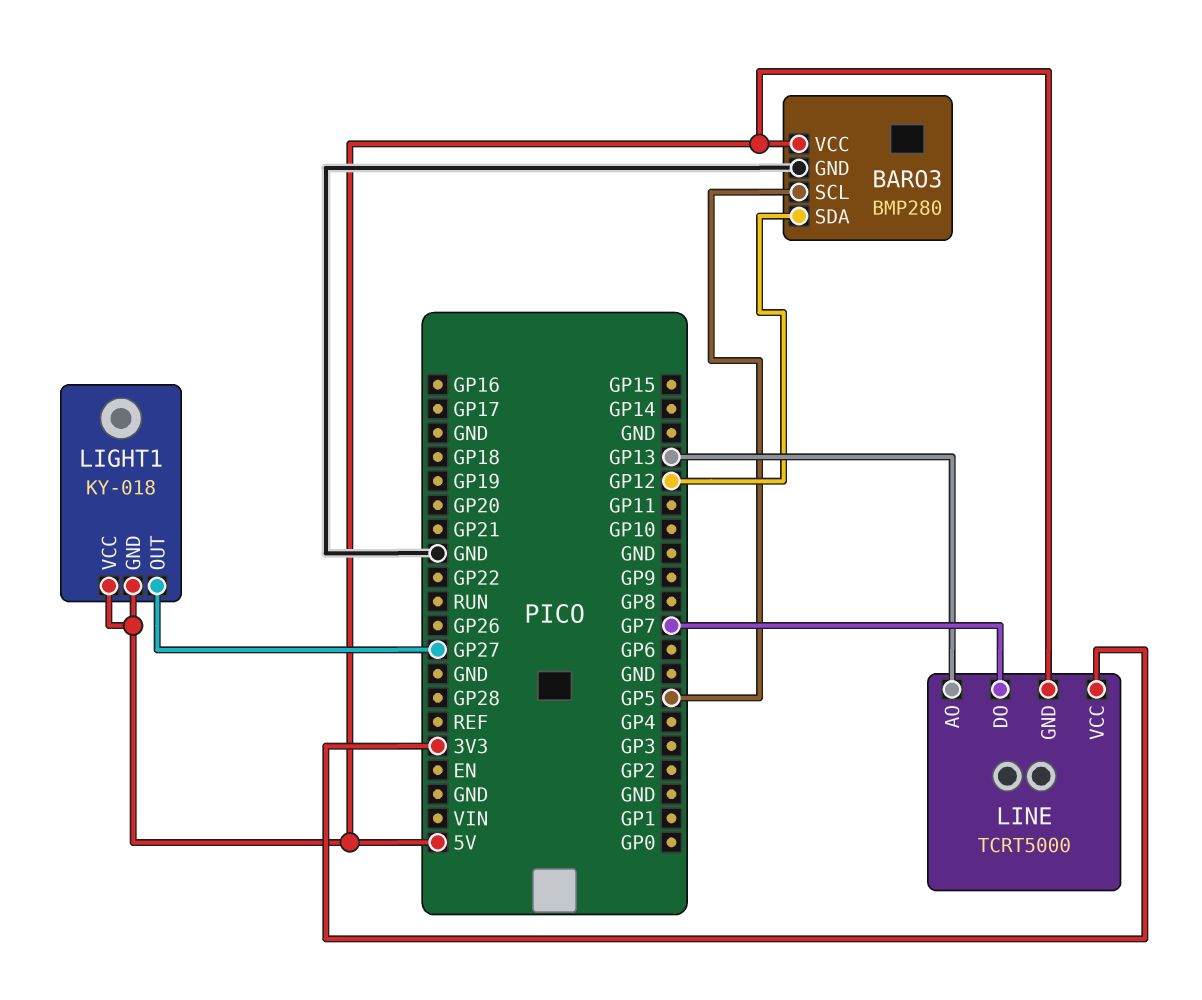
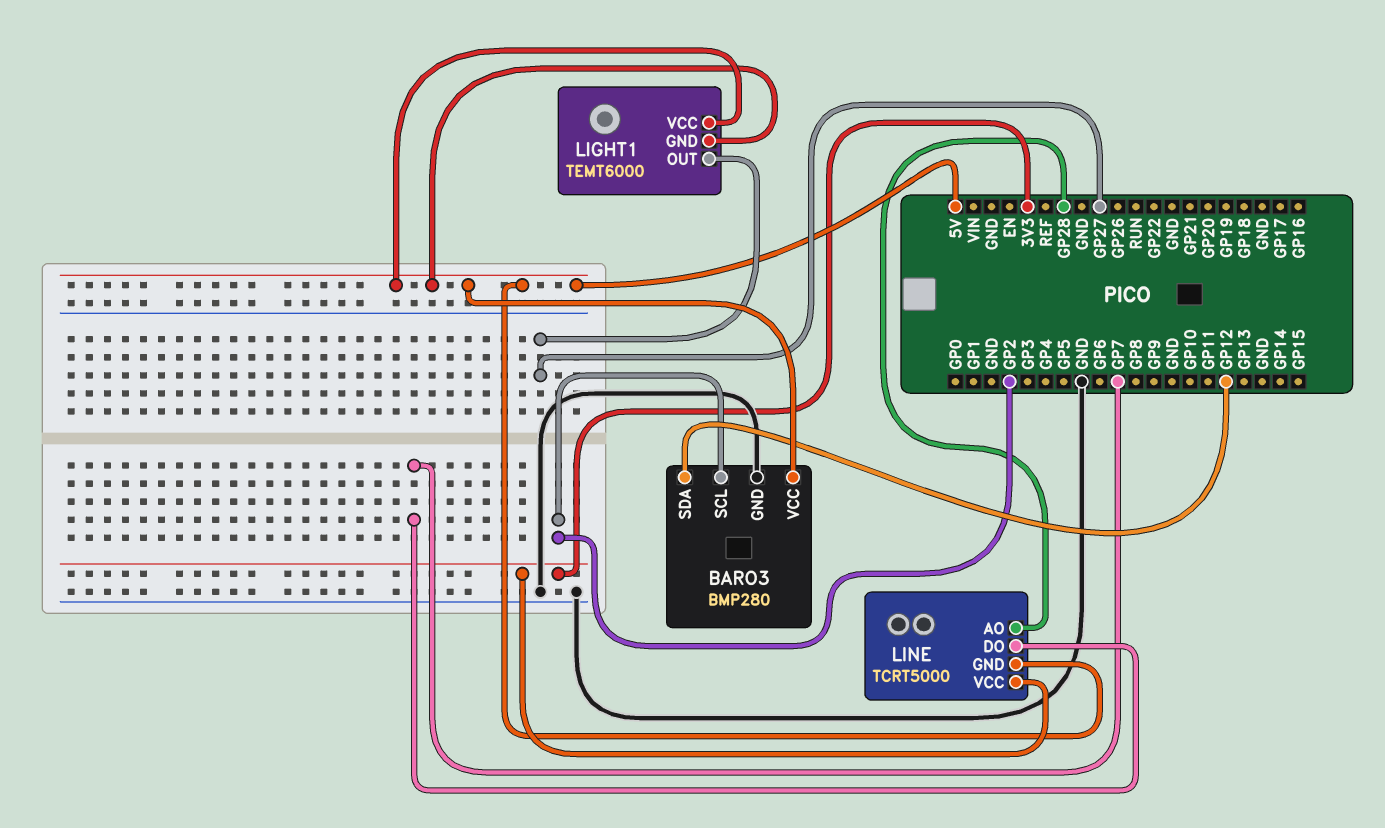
BARO3 pin SCL: GP5 -> GP2
LIGHT1: KY-018 -> TEMT6000
LINE pin AO: GP13 -> GP28

